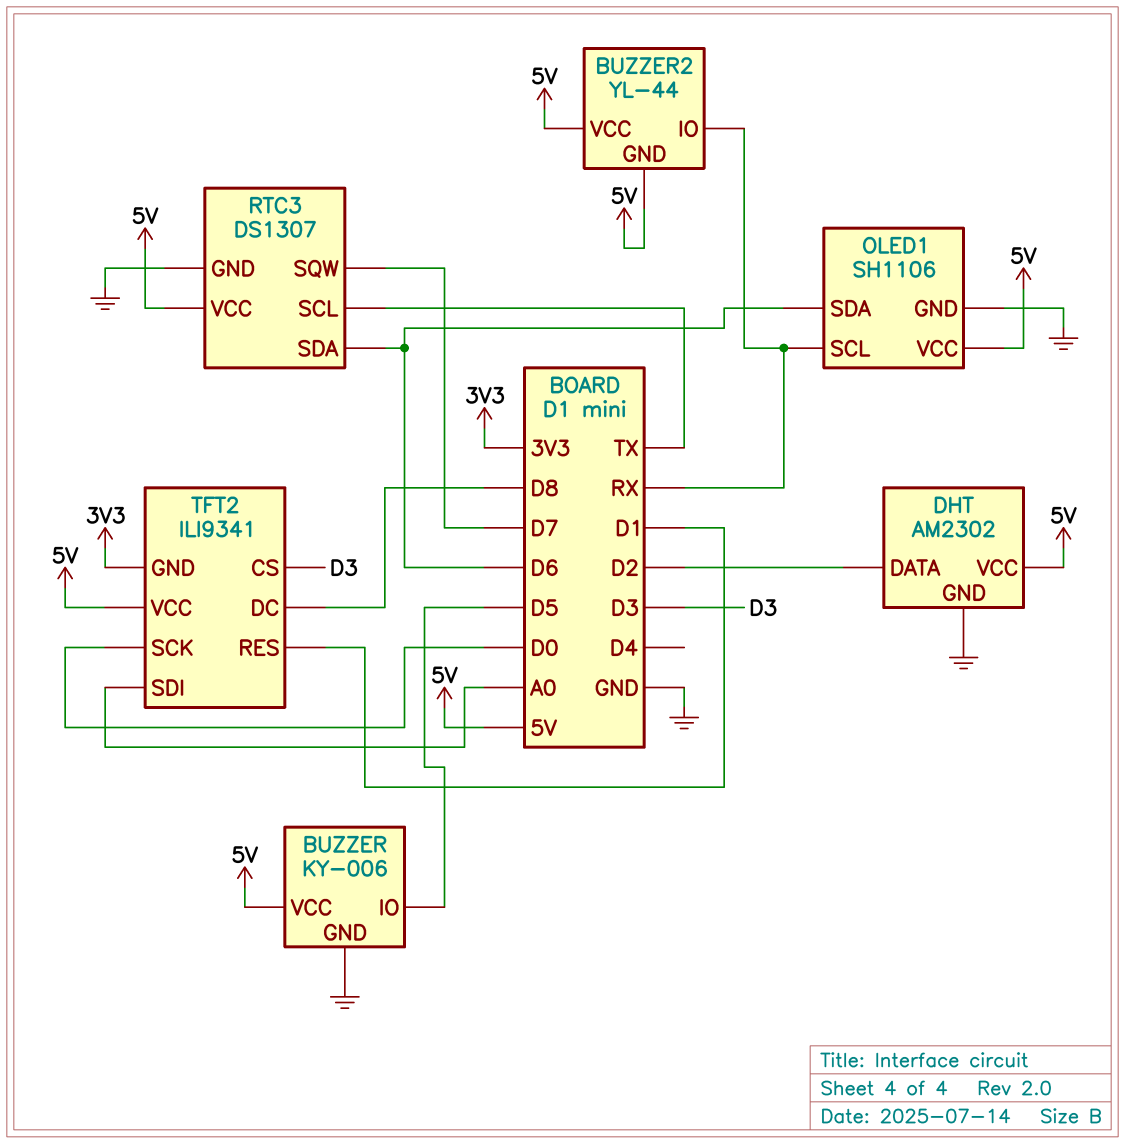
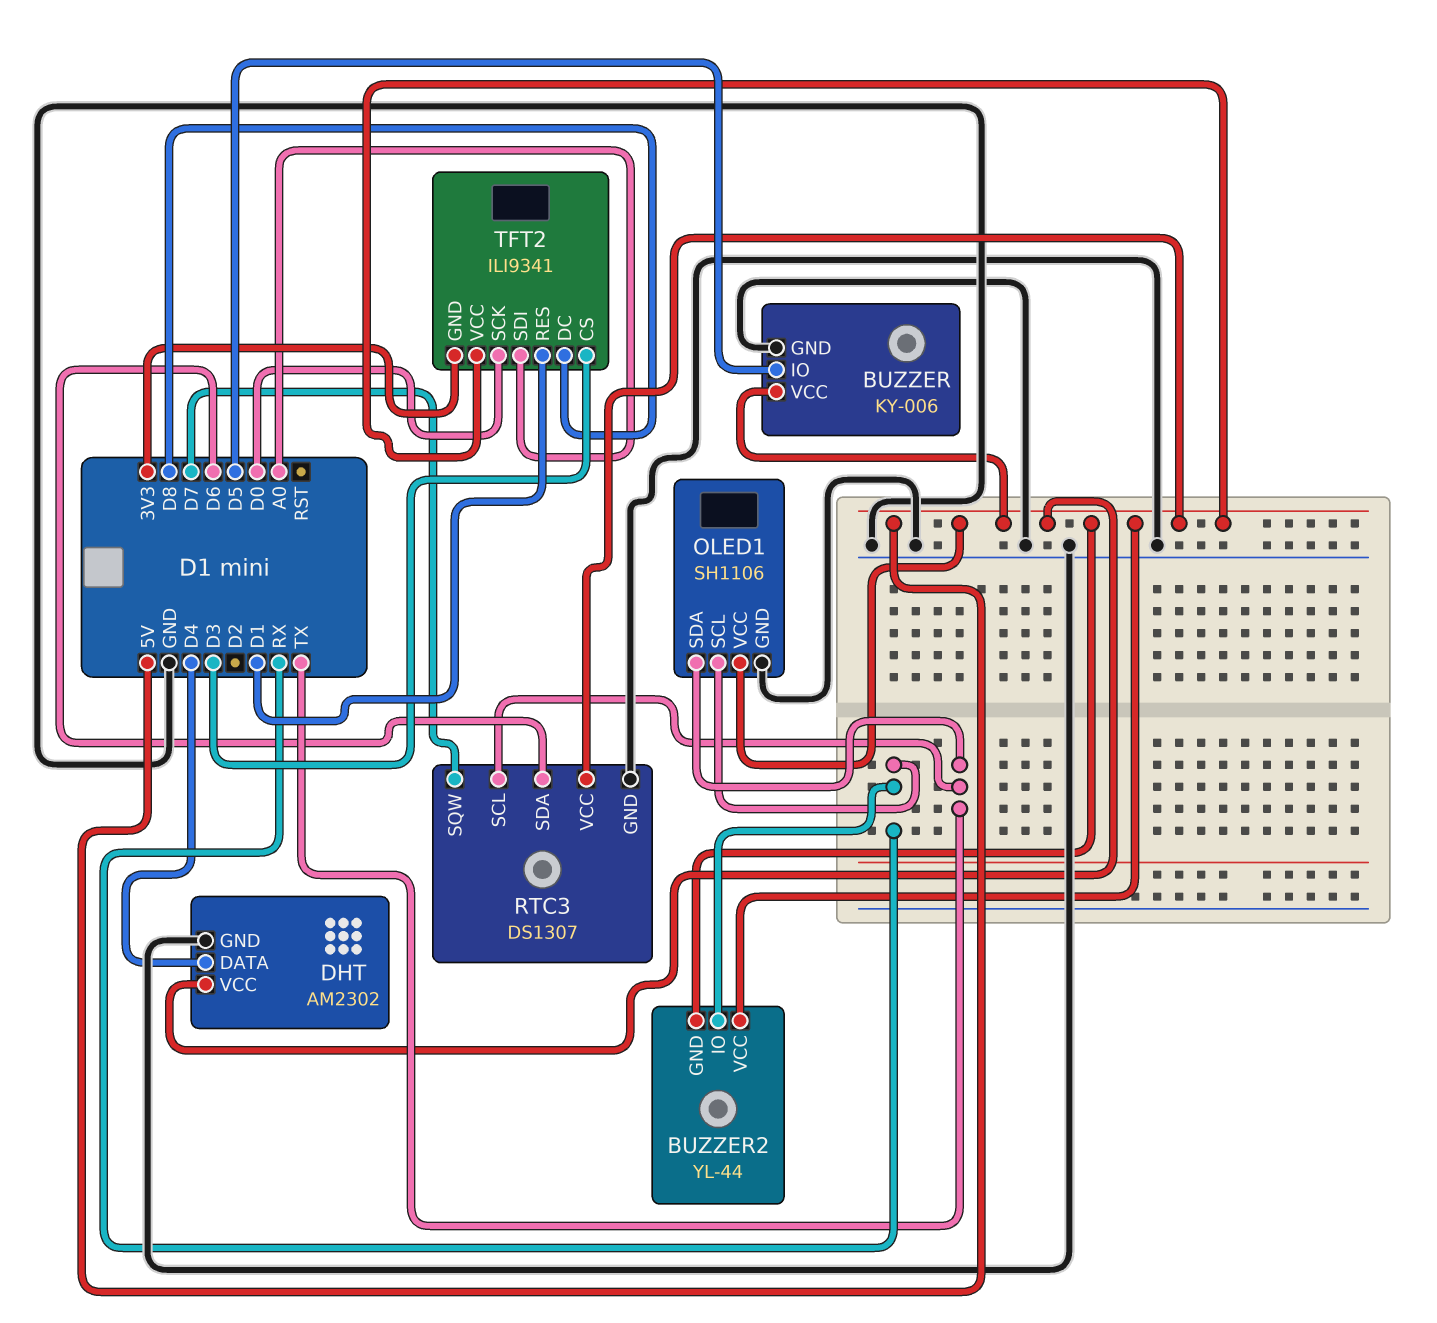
DHT pin DATA: D2 -> D4
OLED1 pin SDA: D6 -> TX

